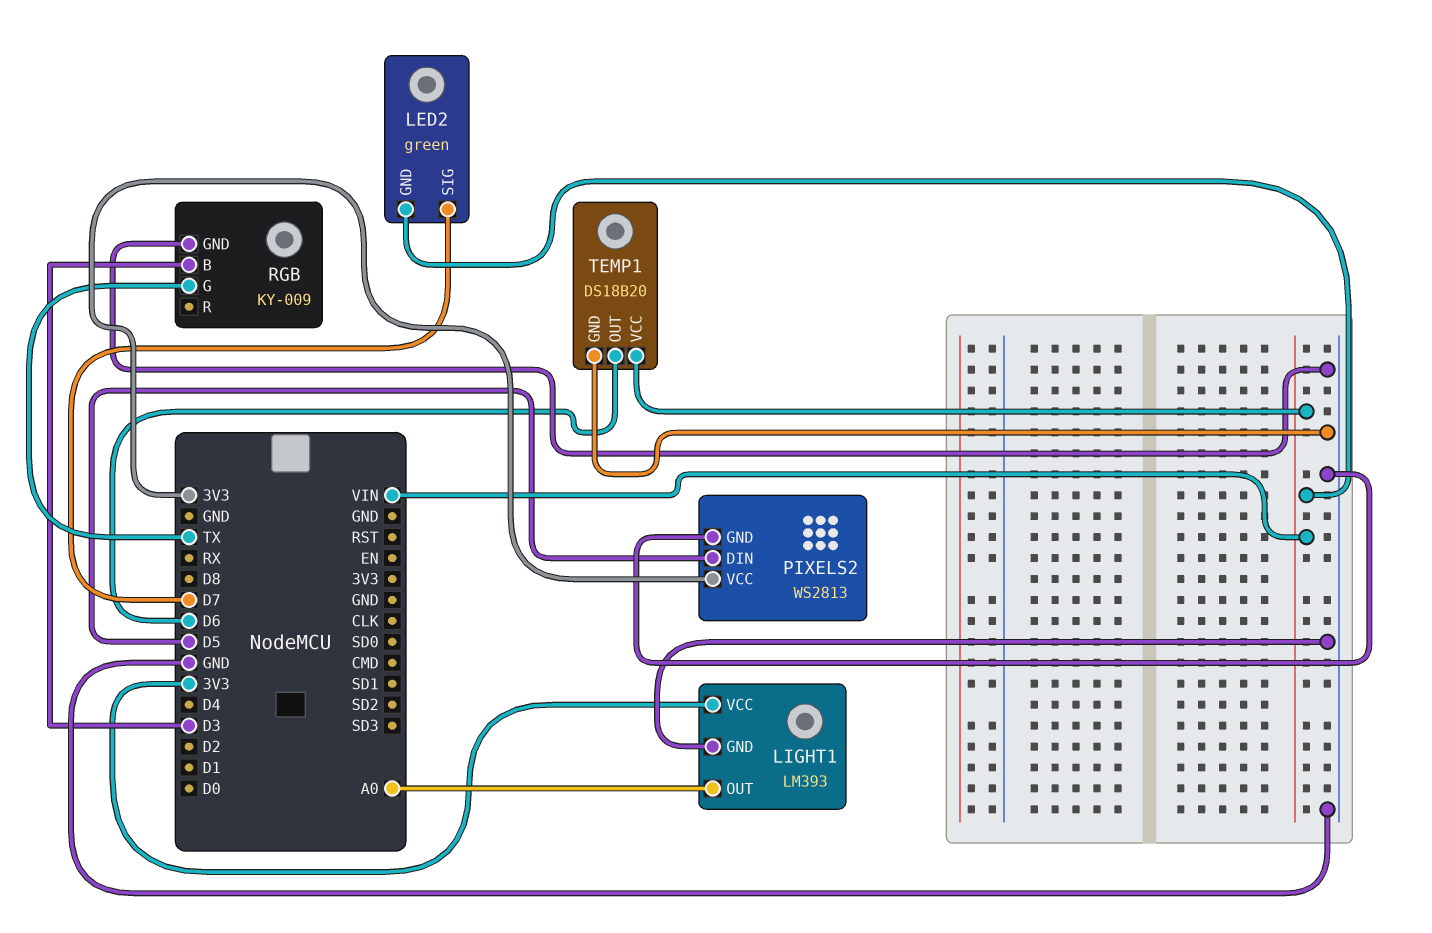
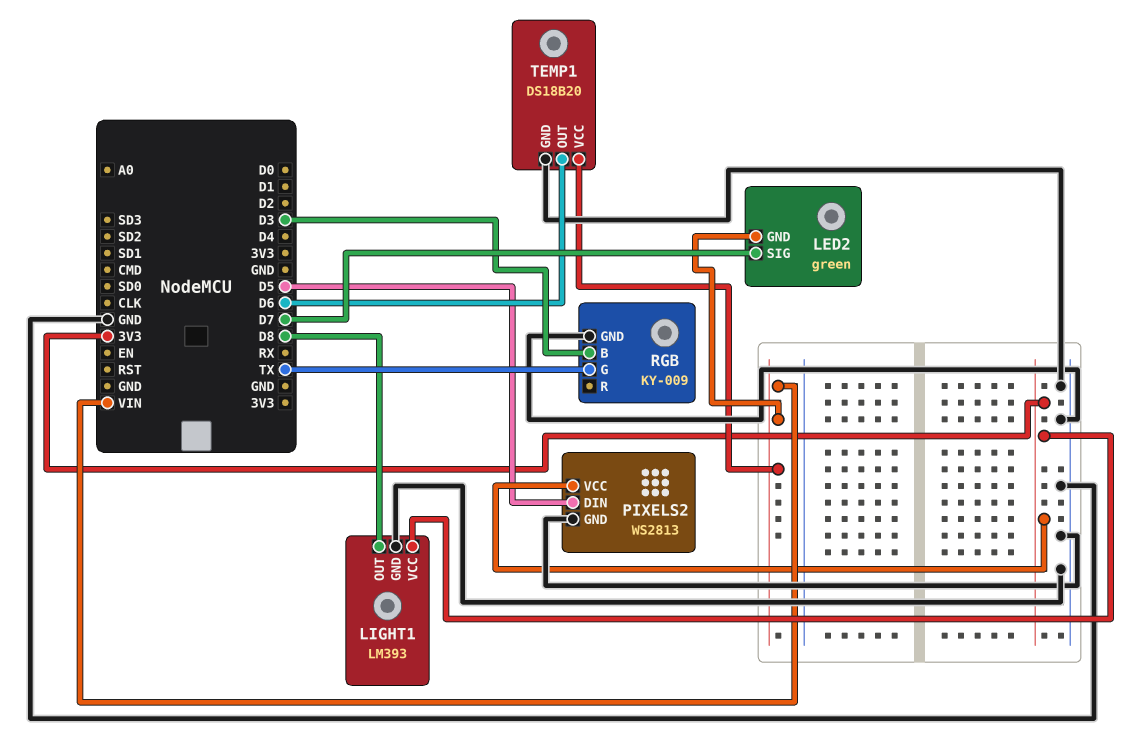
LIGHT1 pin OUT: A0 -> D8

